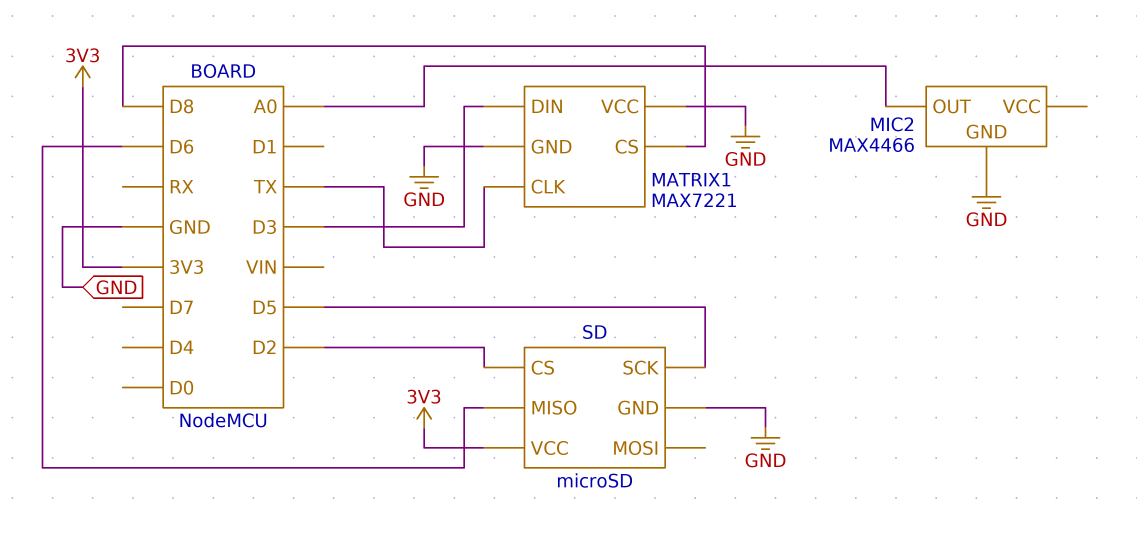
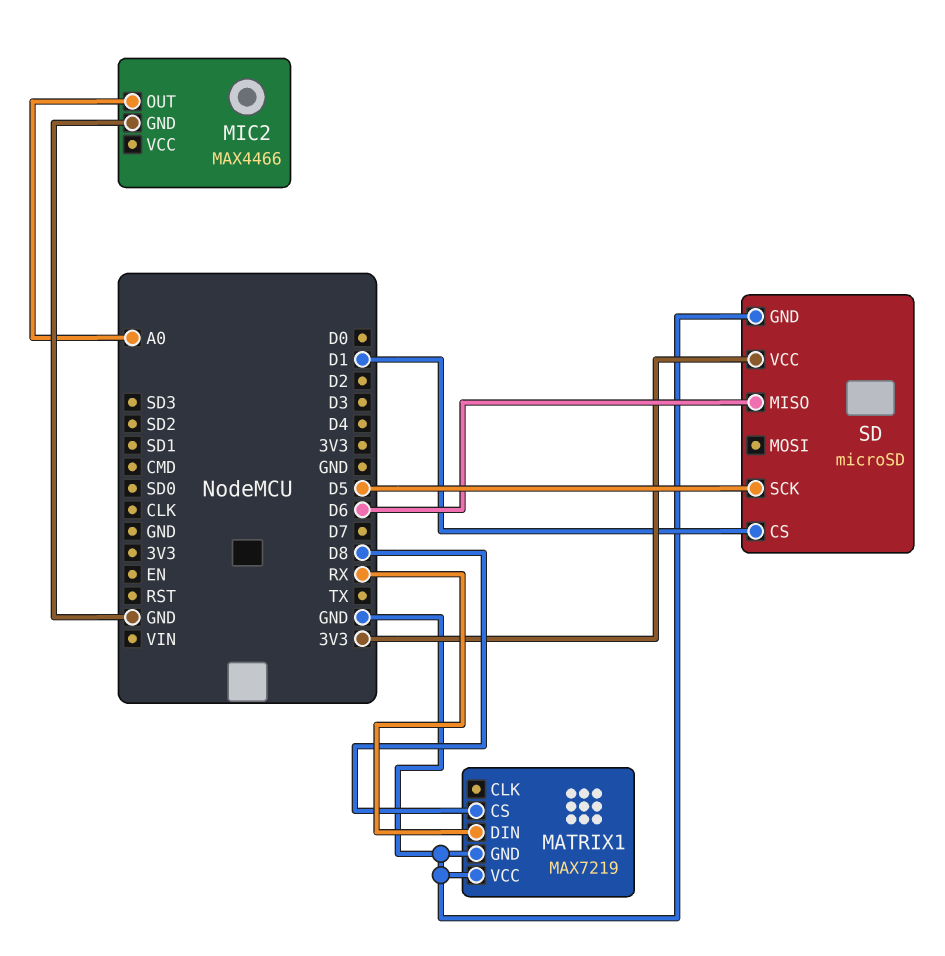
MATRIX1: MAX7221 -> MAX7219
MATRIX1 pin CLK: TX -> none
MATRIX1 pin DIN: D3 -> RX
SD pin CS: D2 -> D1

